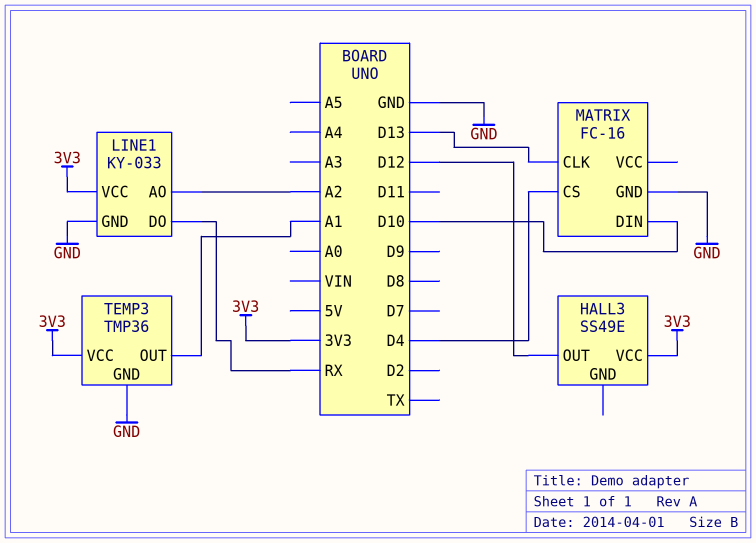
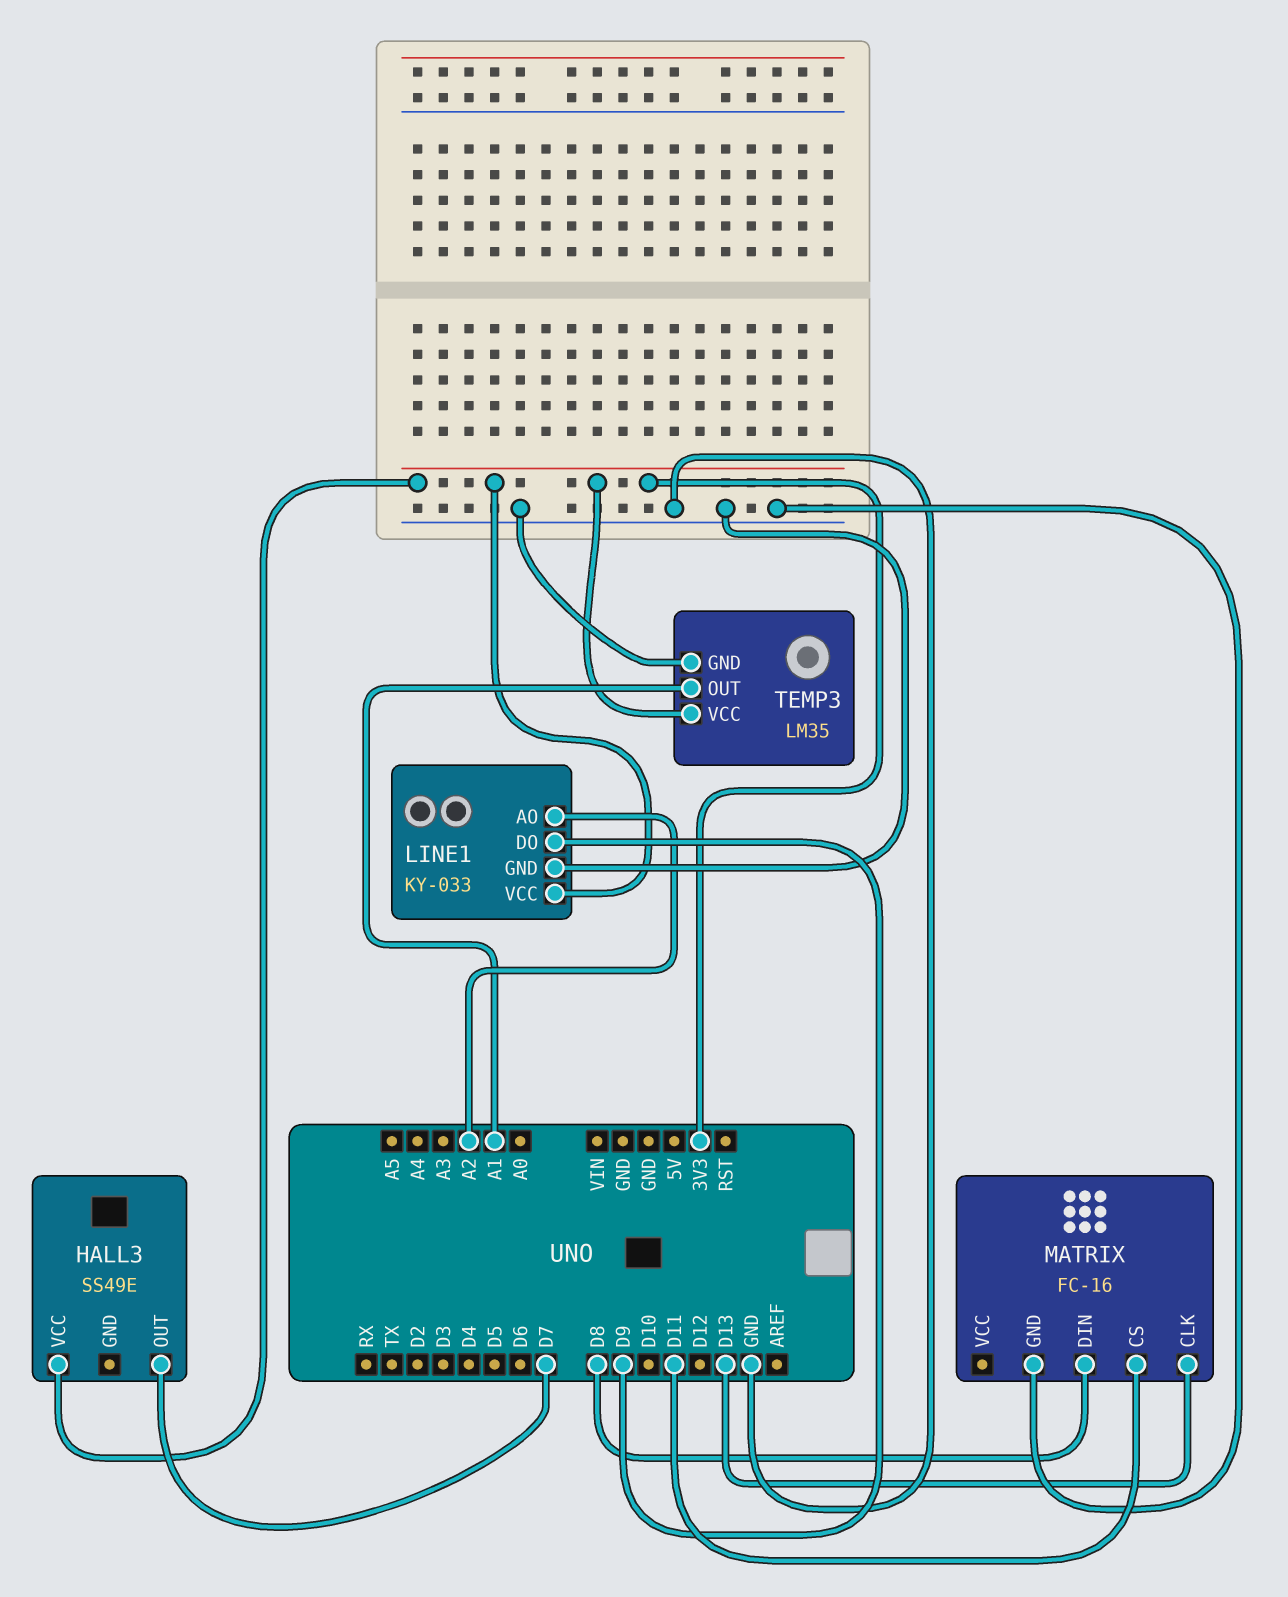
HALL3 pin OUT: D12 -> D7
LINE1 pin DO: RX -> D9
MATRIX pin CS: D4 -> D11
MATRIX pin DIN: D10 -> D8
TEMP3: TMP36 -> LM35

